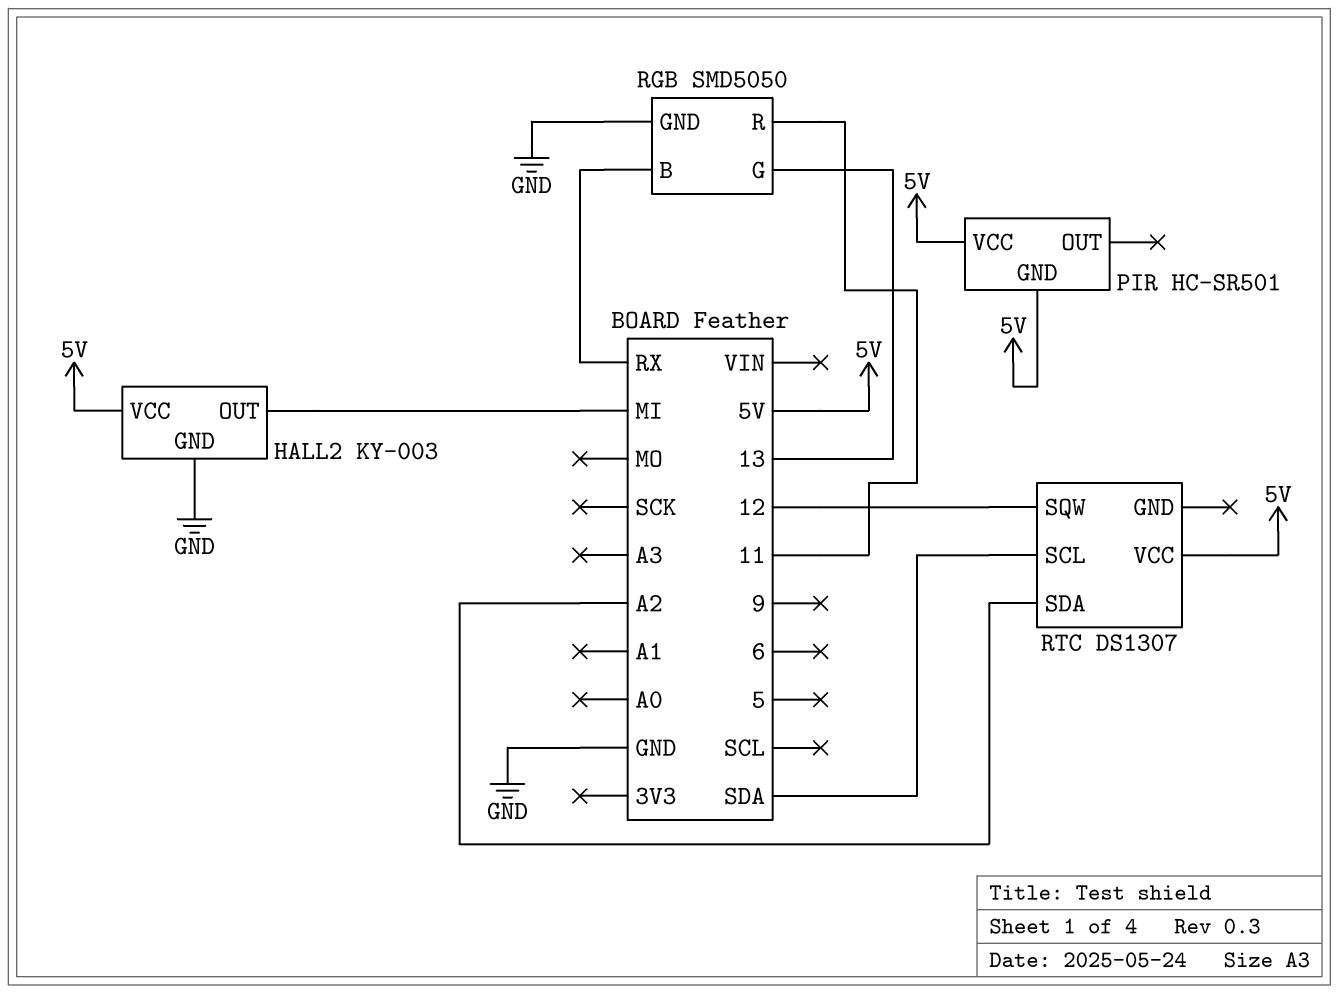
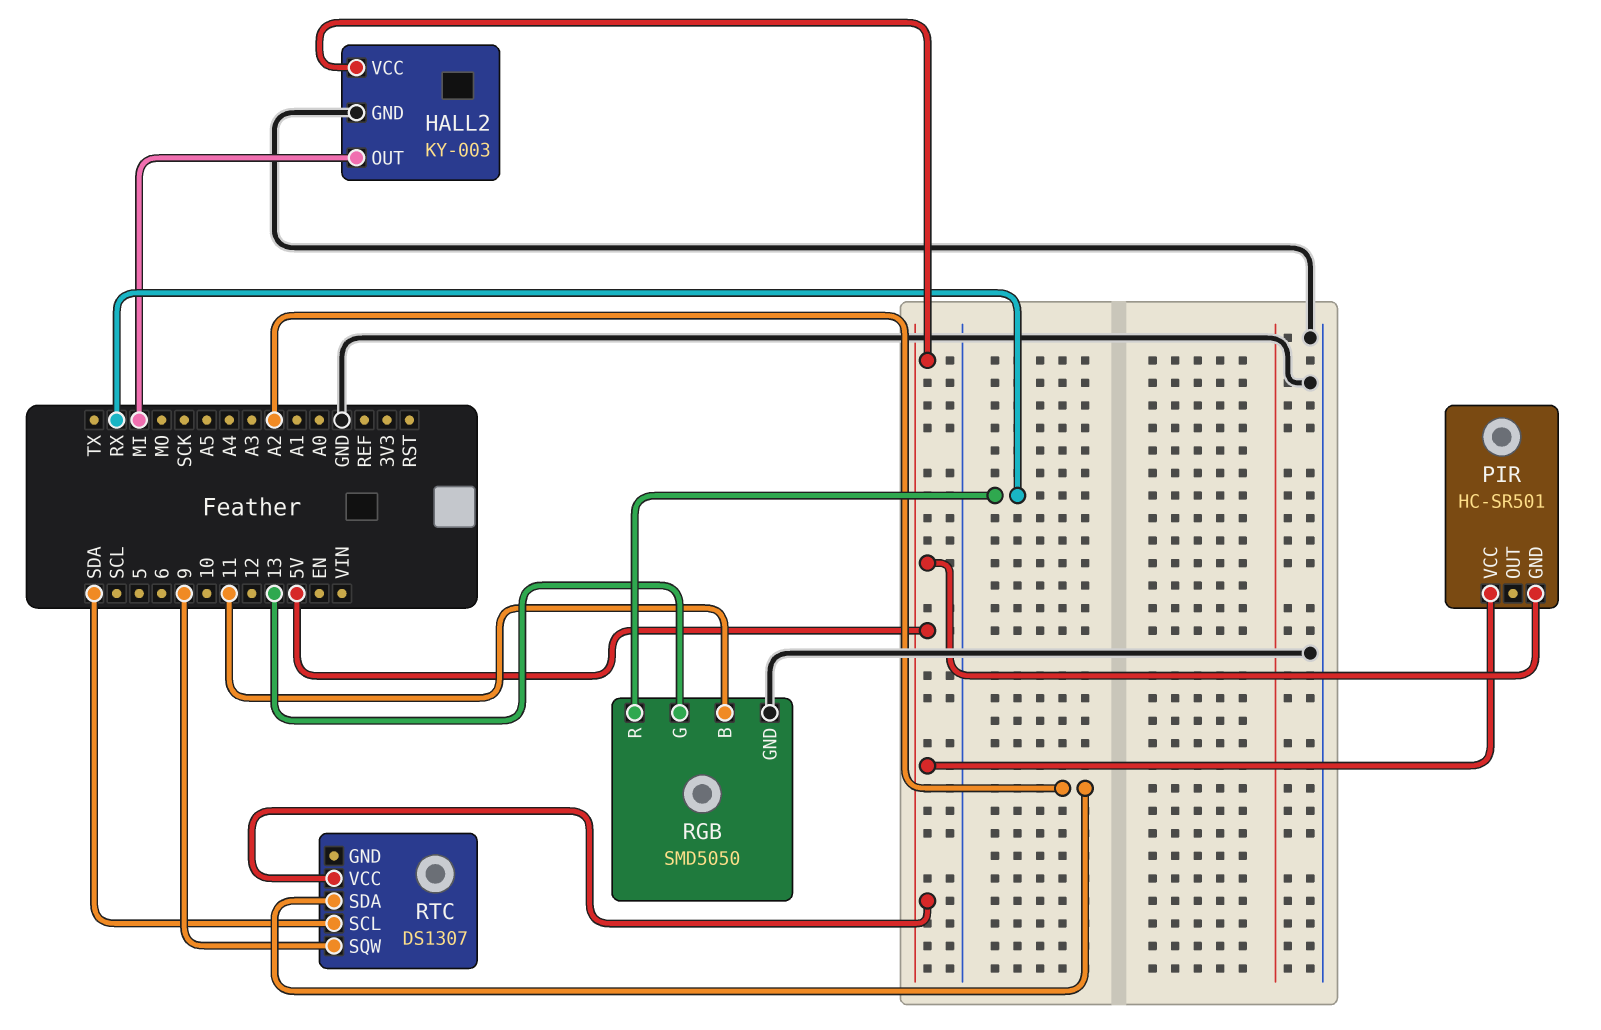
RGB pin B: RX -> 11
RGB pin R: 11 -> RX
RTC pin SQW: 12 -> 9

